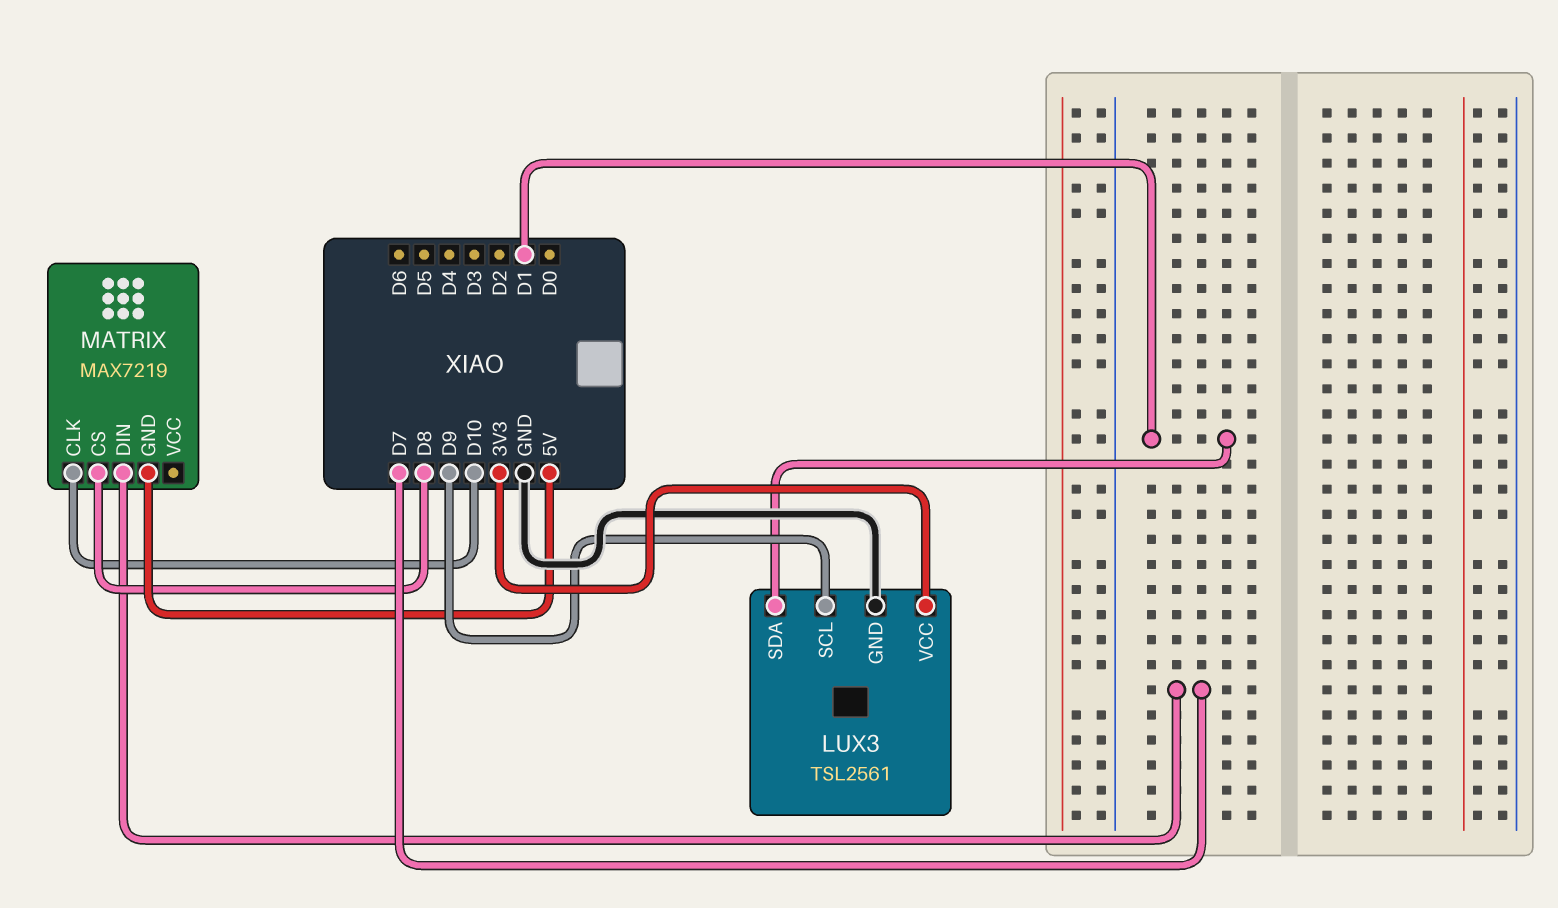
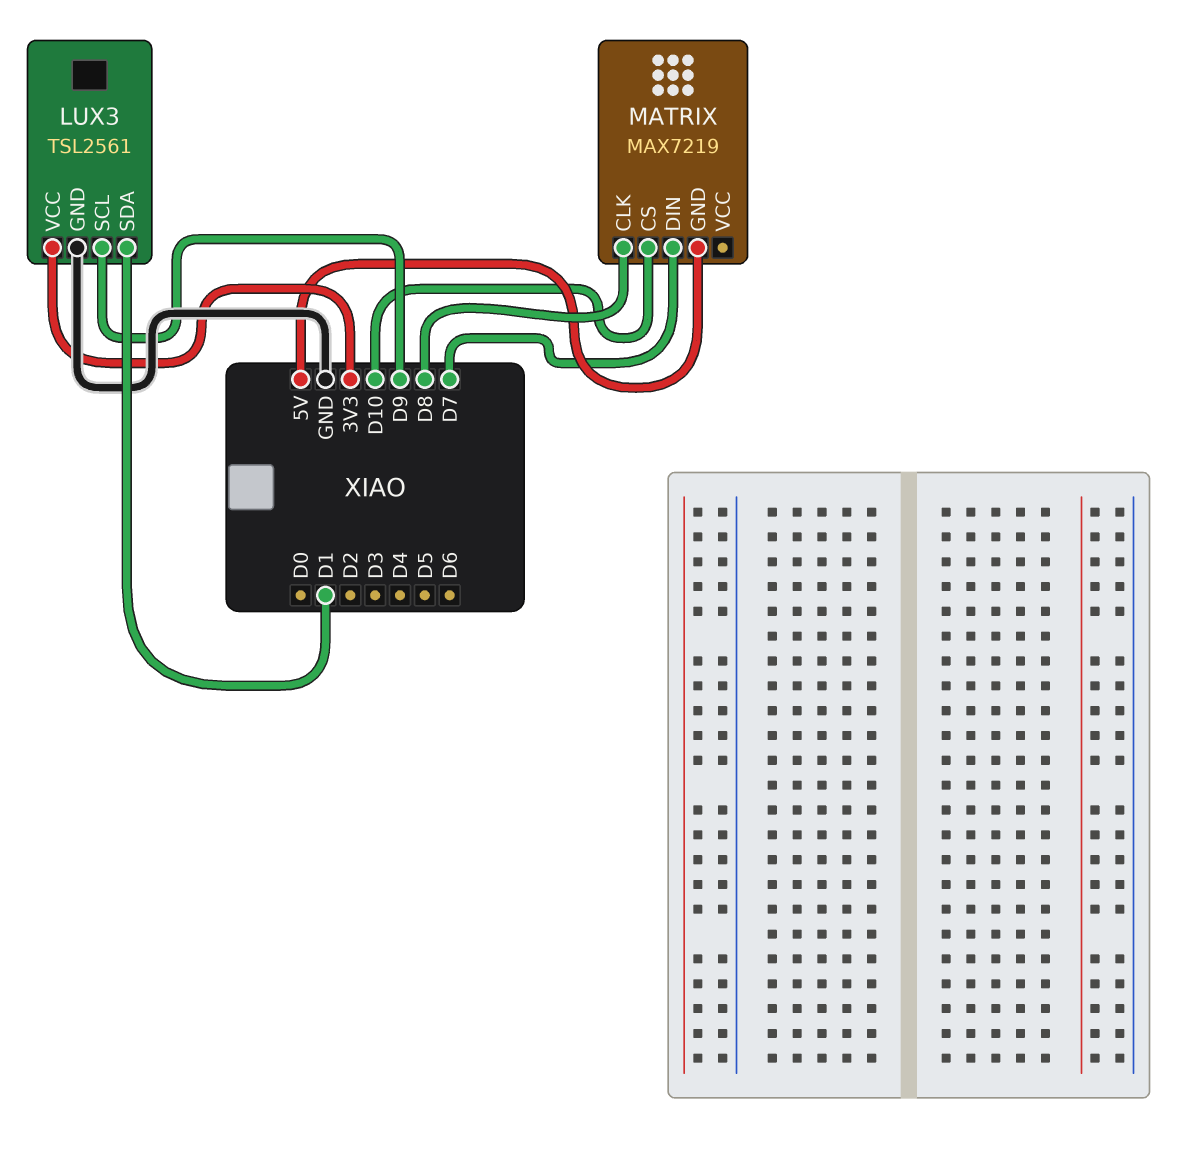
MATRIX pin CLK: D10 -> D8
MATRIX pin CS: D8 -> D10

